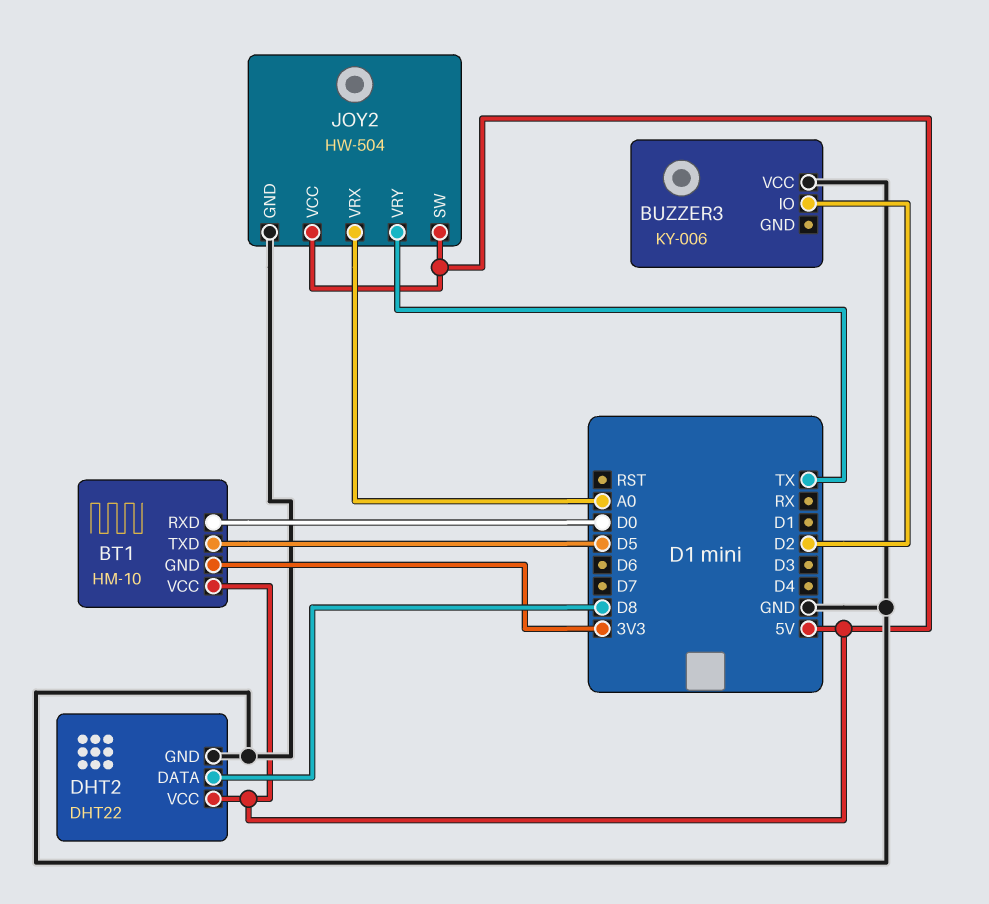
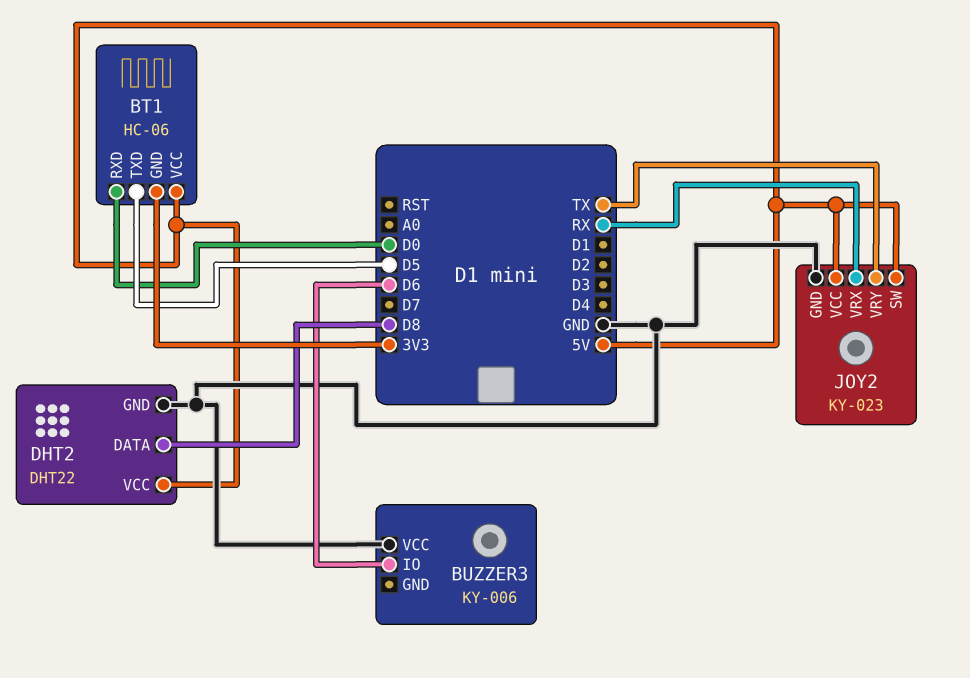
BT1: HM-10 -> HC-06
BUZZER3 pin IO: D2 -> D6
JOY2: HW-504 -> KY-023
JOY2 pin VRX: A0 -> RX

